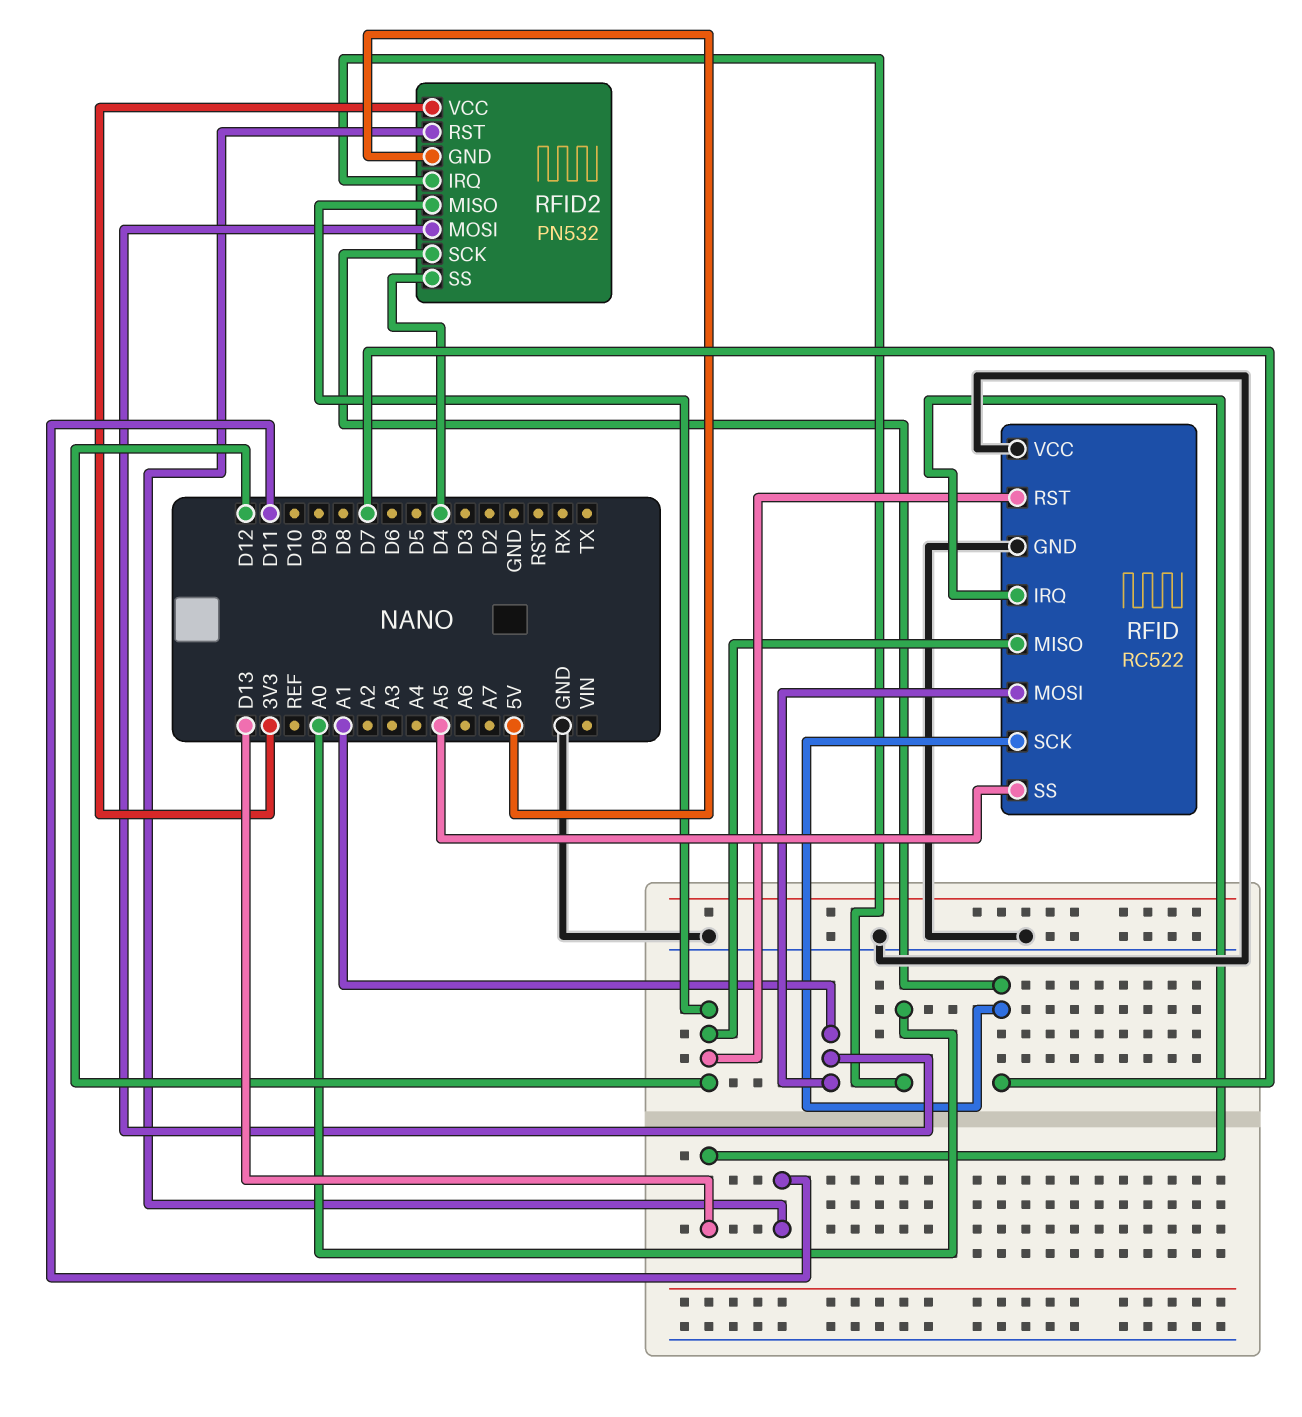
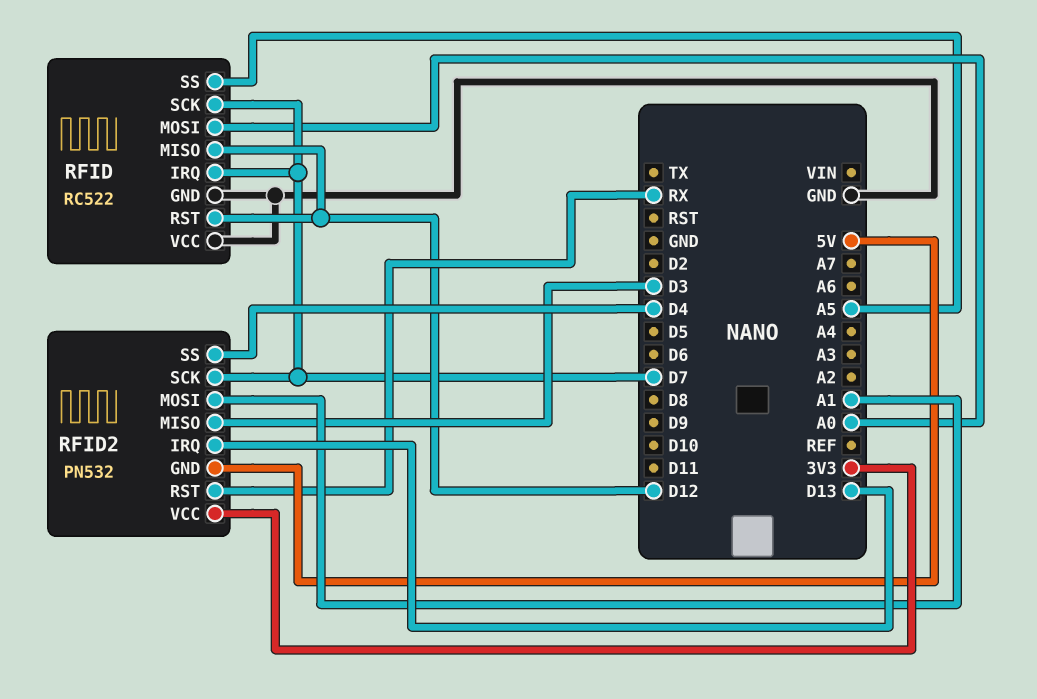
RFID pin IRQ: D13 -> D7
RFID pin MOSI: A1 -> A0
RFID2 pin IRQ: A0 -> D13
RFID2 pin MISO: D12 -> D3
RFID2 pin RST: D11 -> RX

